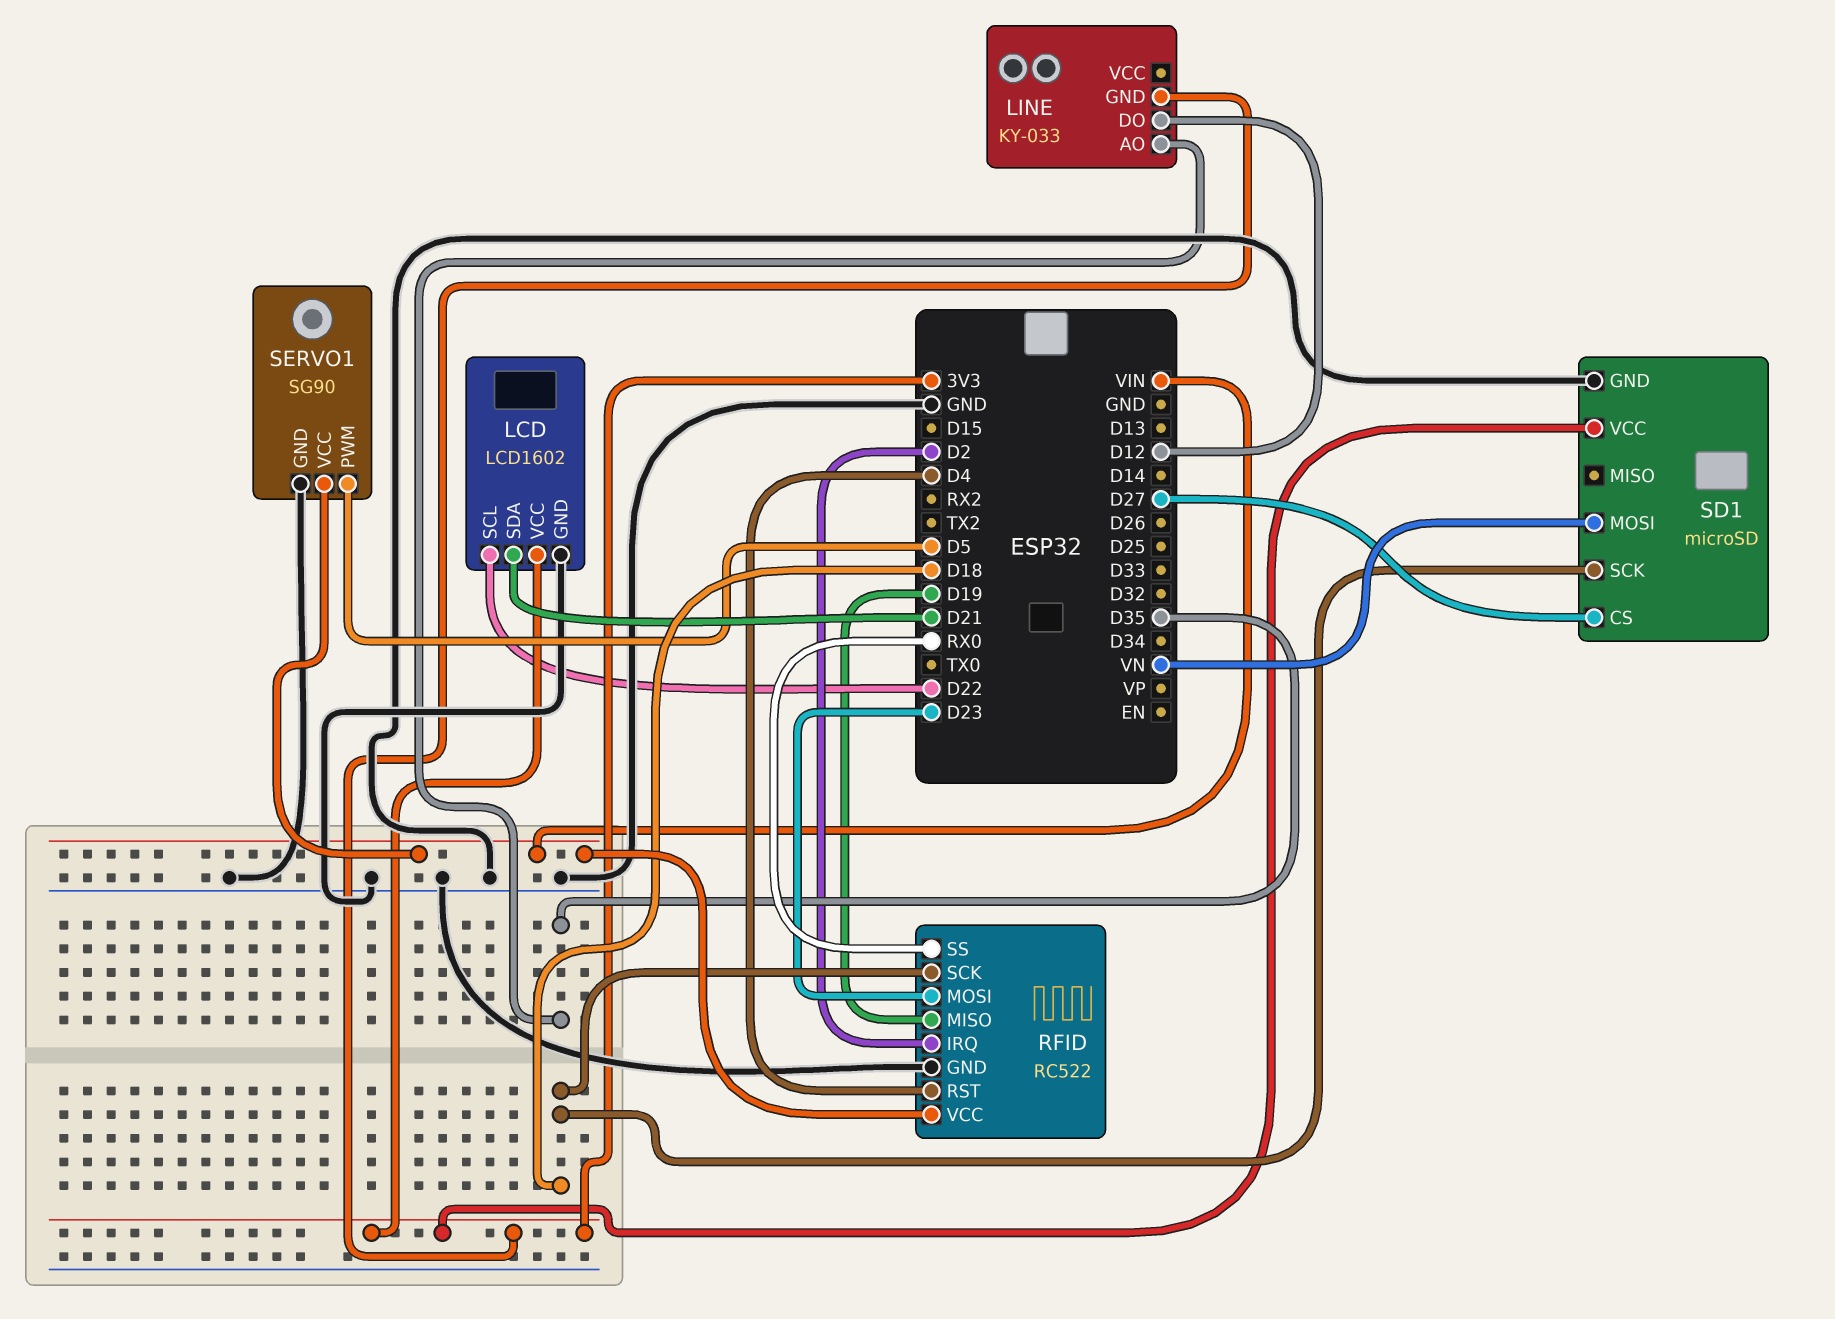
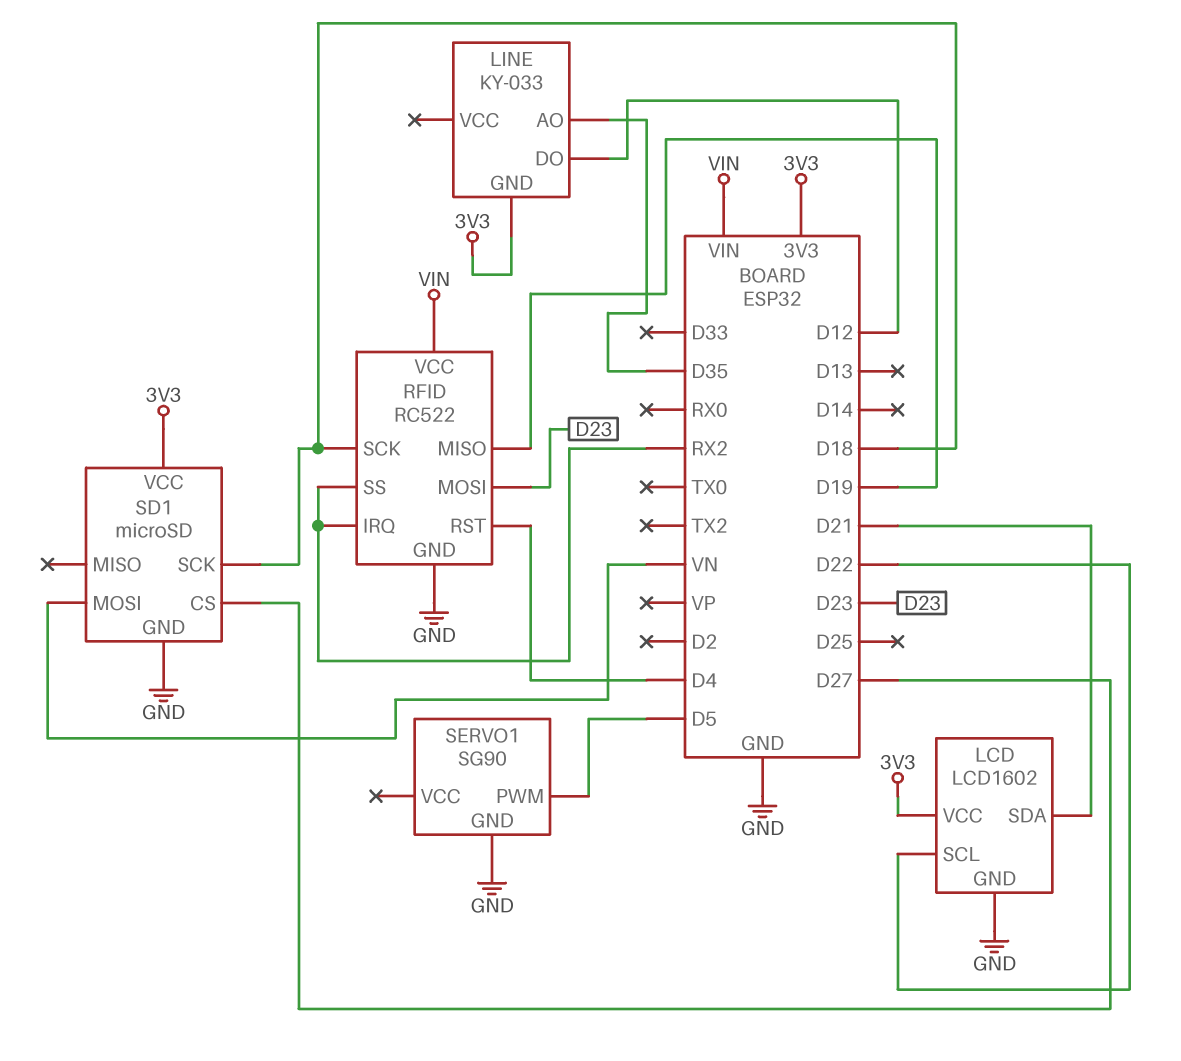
RFID pin IRQ: D2 -> RX2
RFID pin SS: RX0 -> RX2
SERVO1 pin VCC: VIN -> none

